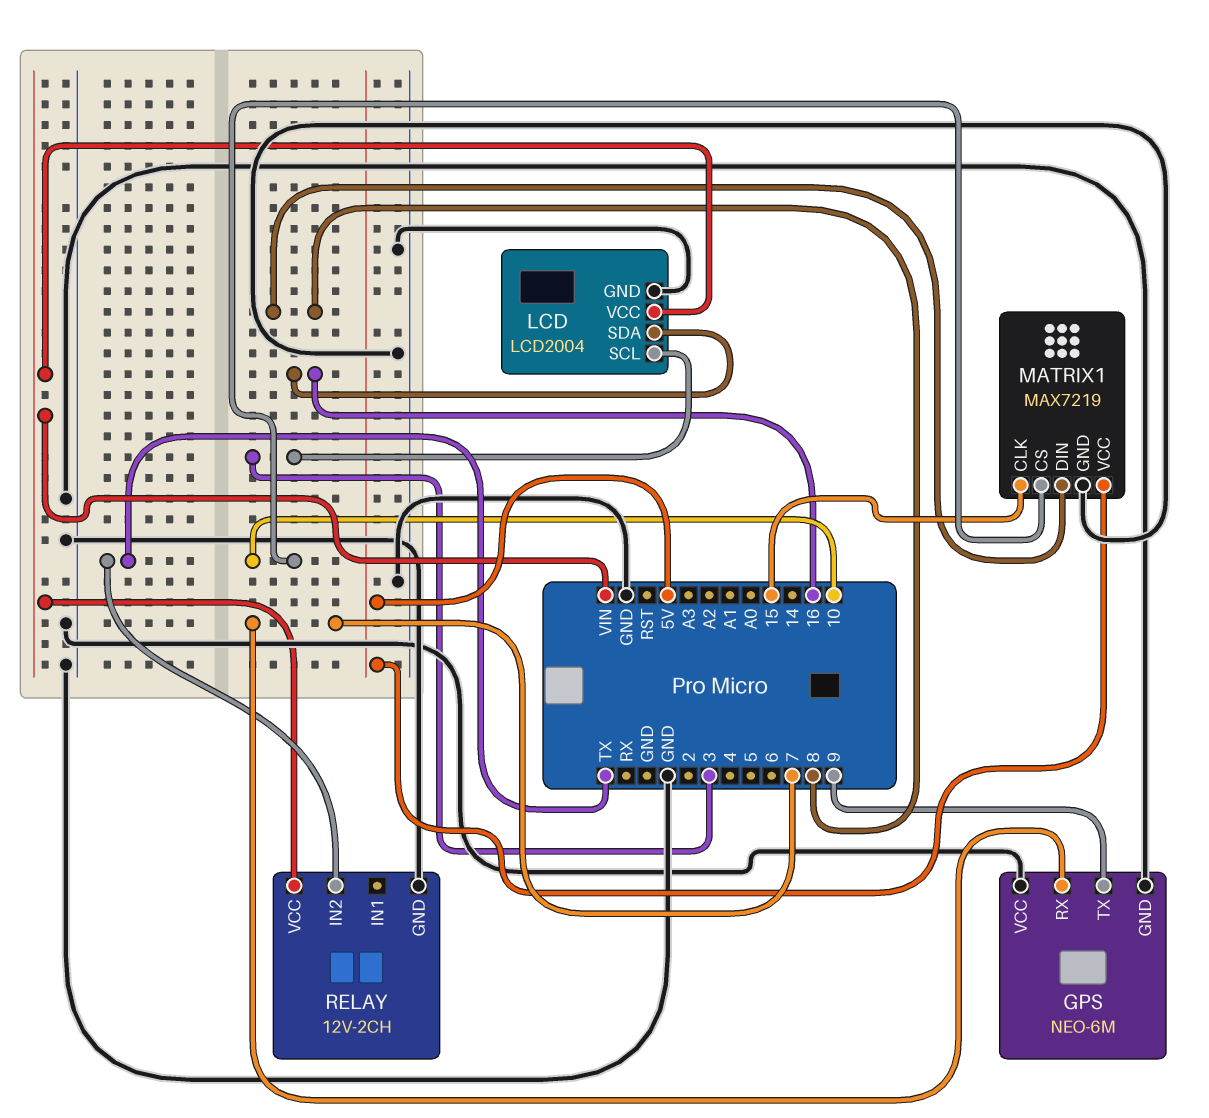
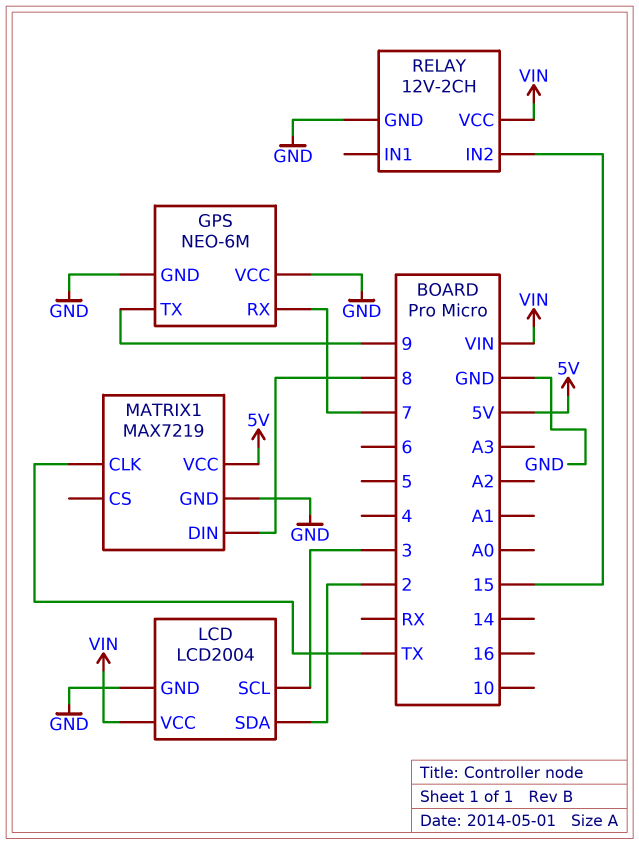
LCD pin SDA: 16 -> 2
MATRIX1 pin CLK: 15 -> TX
MATRIX1 pin CS: 10 -> none
RELAY pin IN2: TX -> 15

